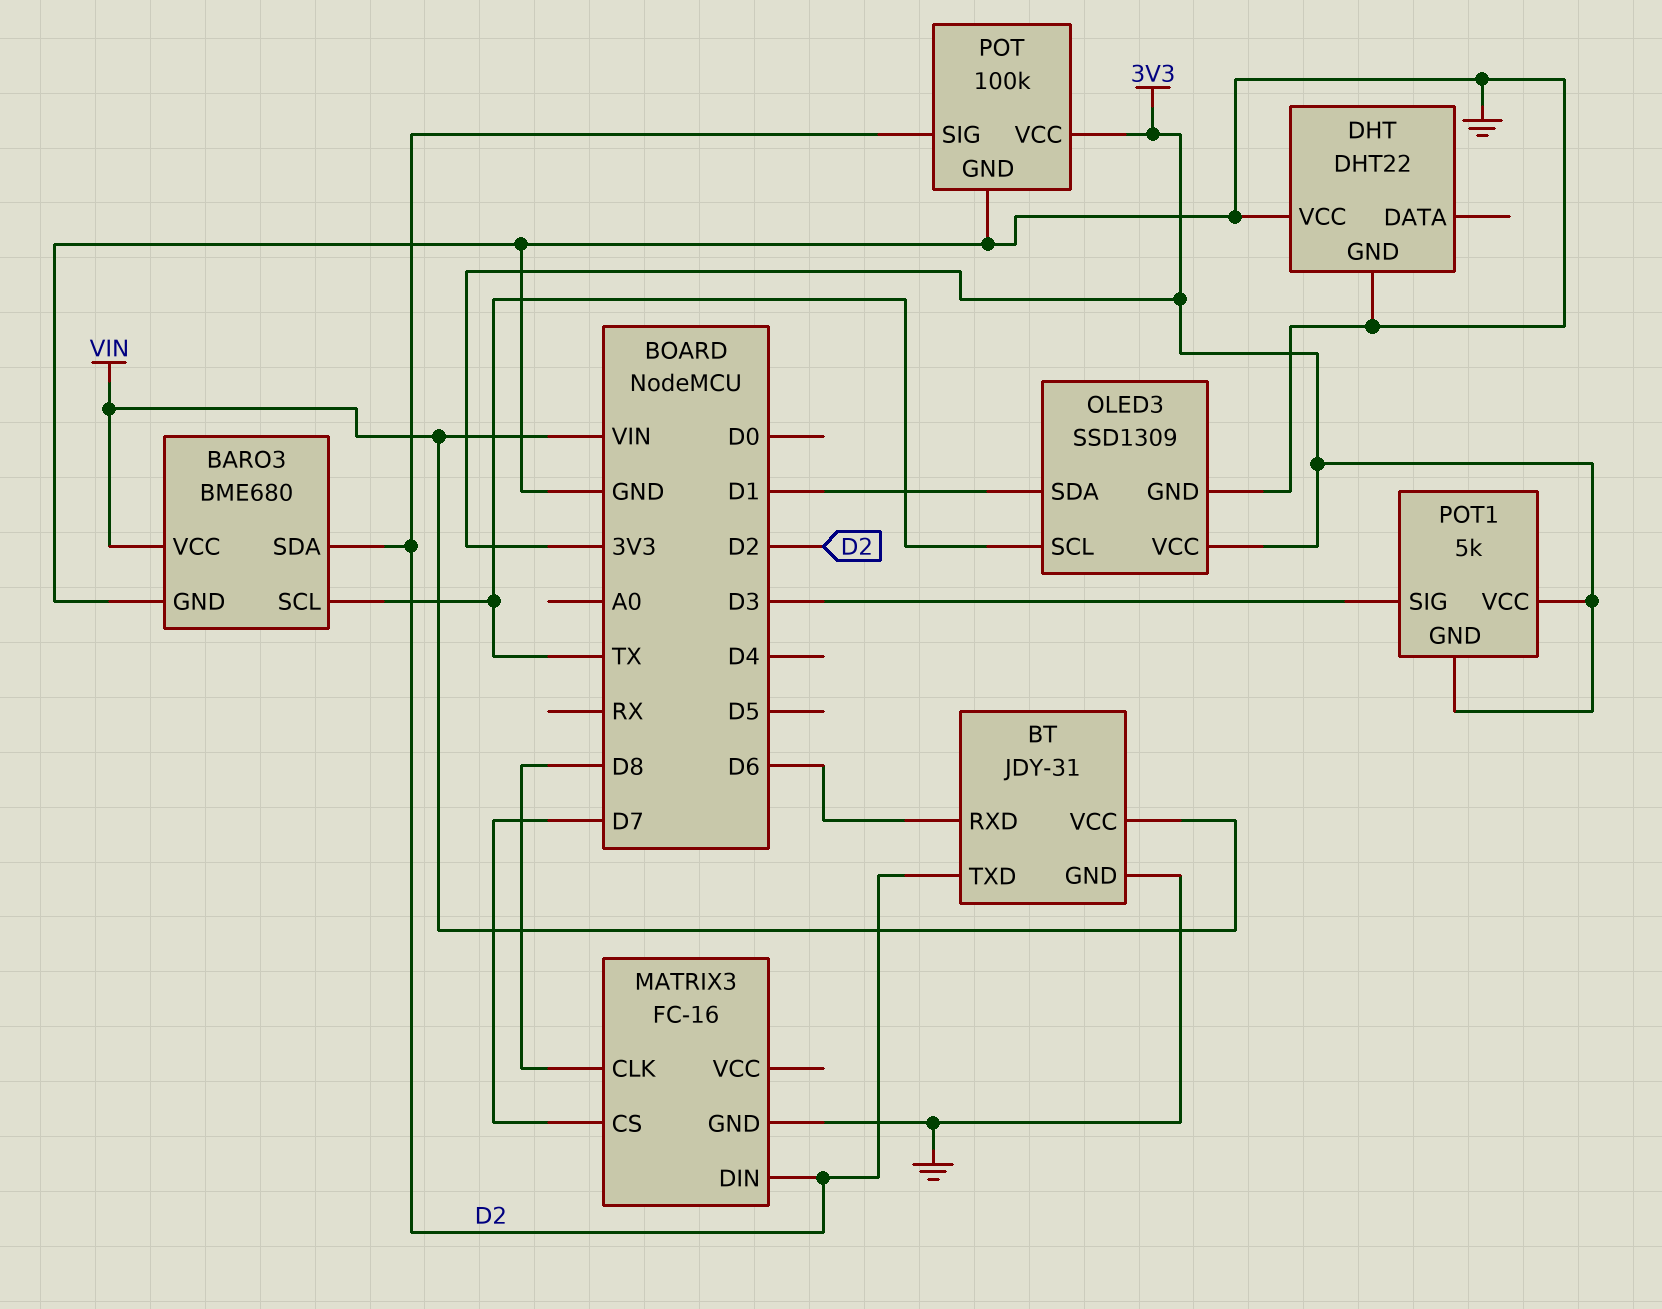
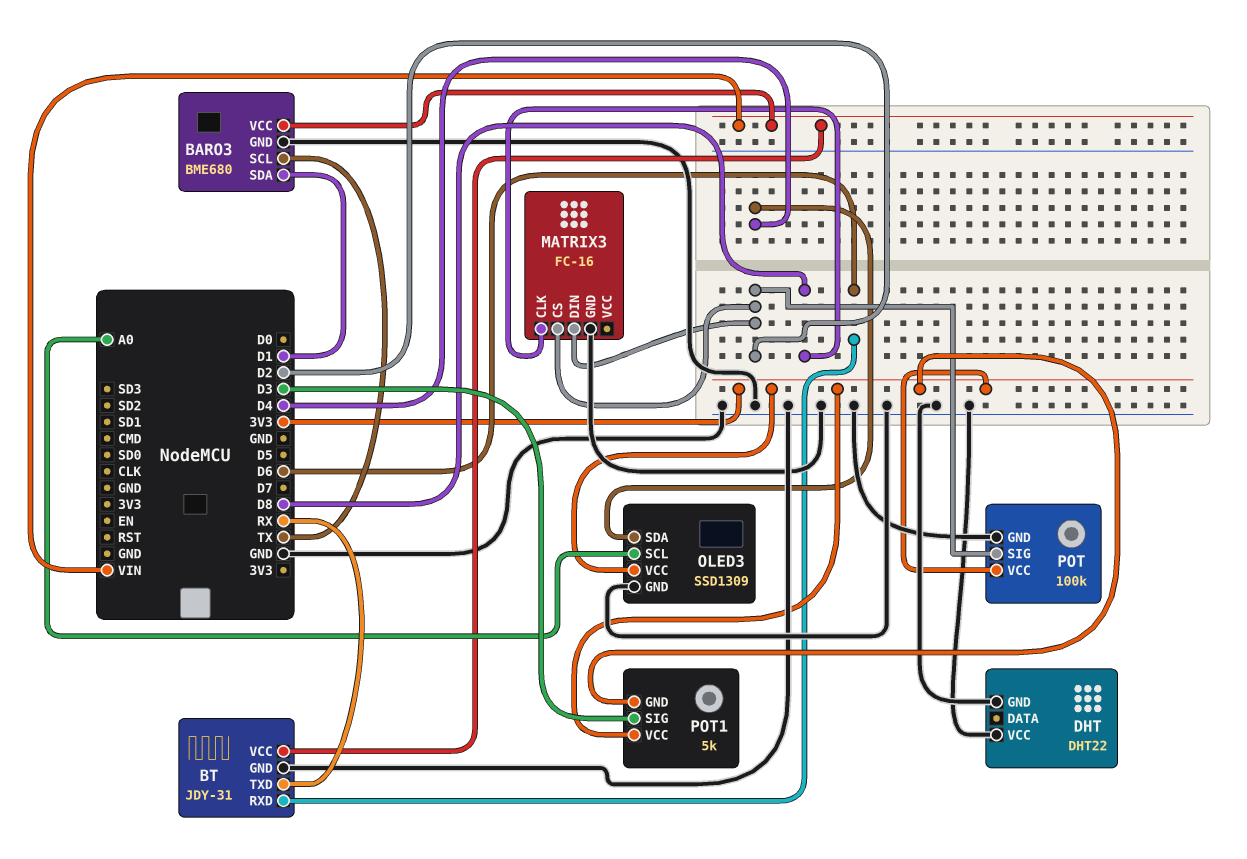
BARO3 pin SDA: D2 -> D1
BT pin TXD: D2 -> RX
MATRIX3 pin CS: D7 -> D2
OLED3 pin SCL: TX -> A0
OLED3 pin SDA: D1 -> D4

